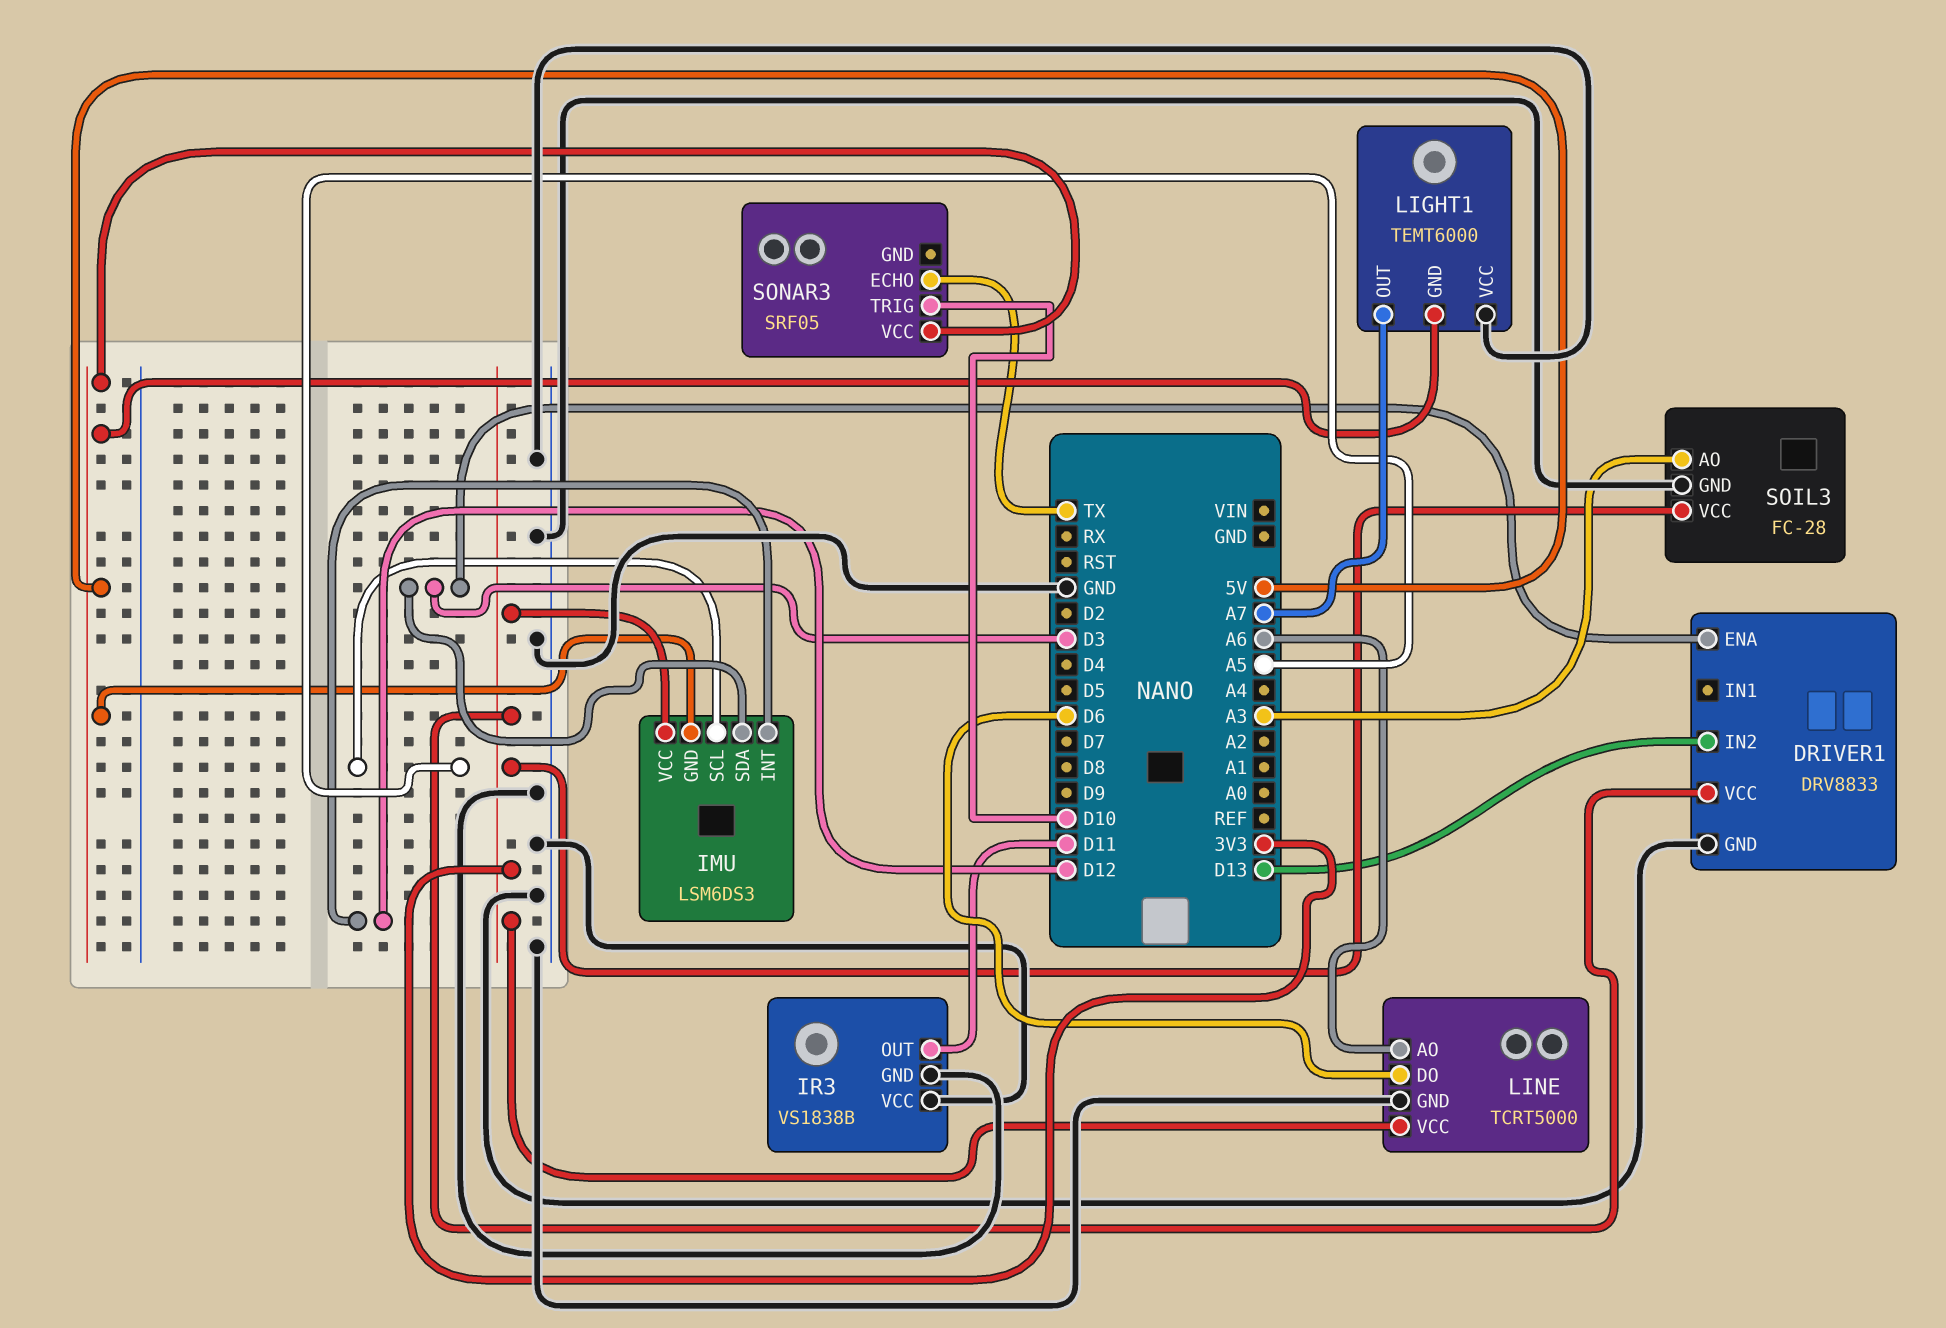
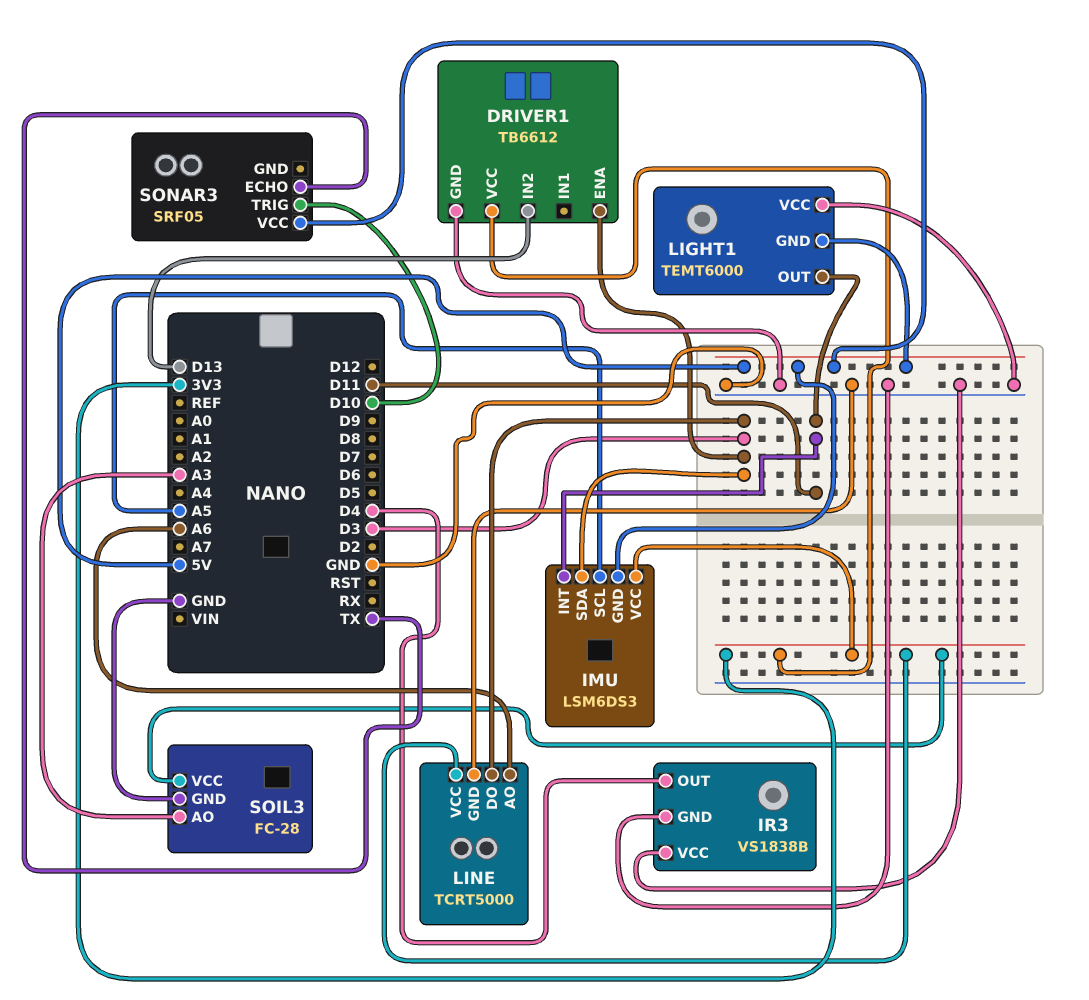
DRIVER1: DRV8833 -> TB6612
IMU pin INT: D12 -> D11
IR3 pin OUT: D11 -> D4
LIGHT1 pin OUT: A7 -> D11
LINE pin DO: D6 -> D3

